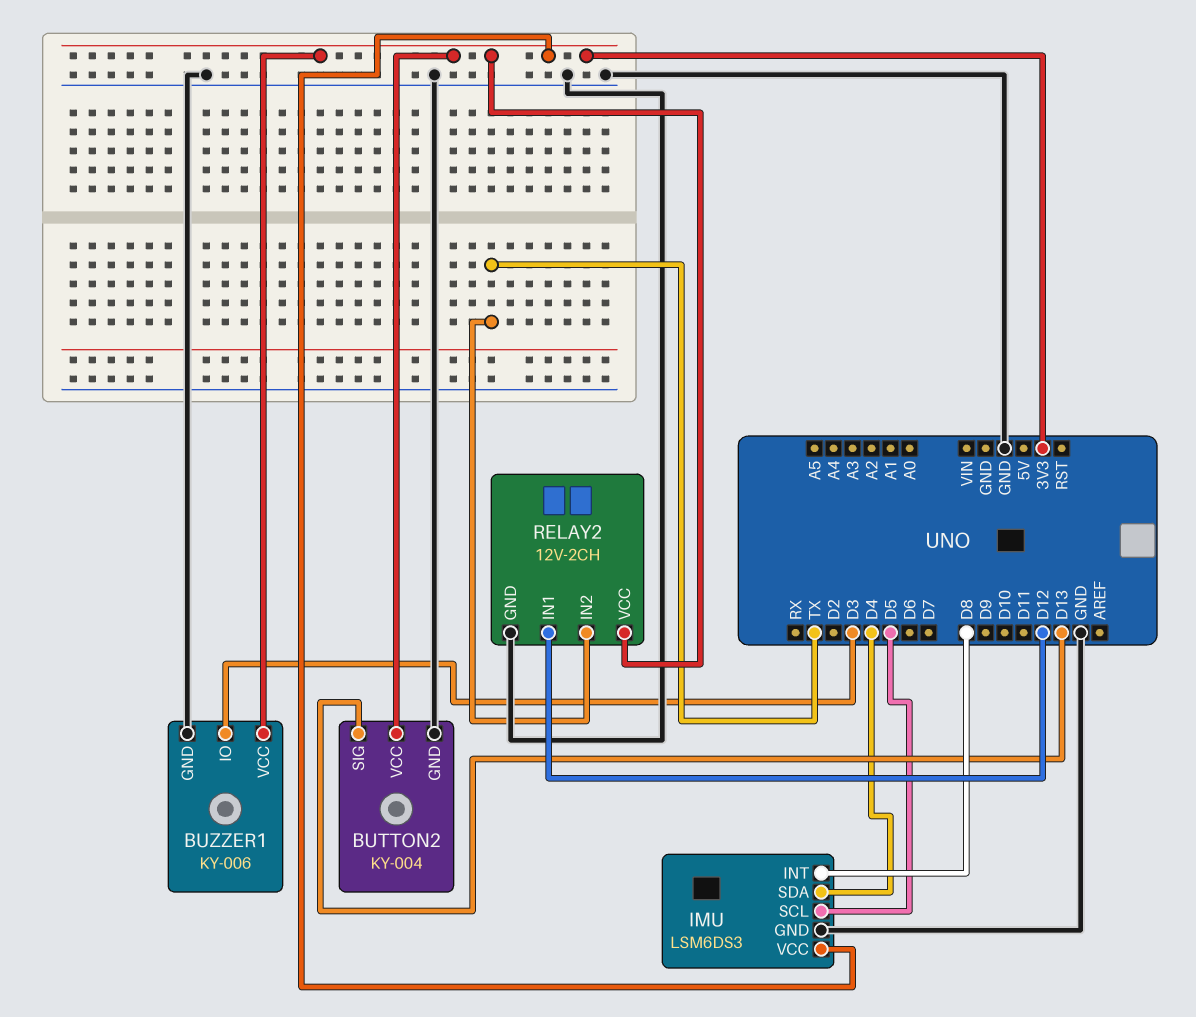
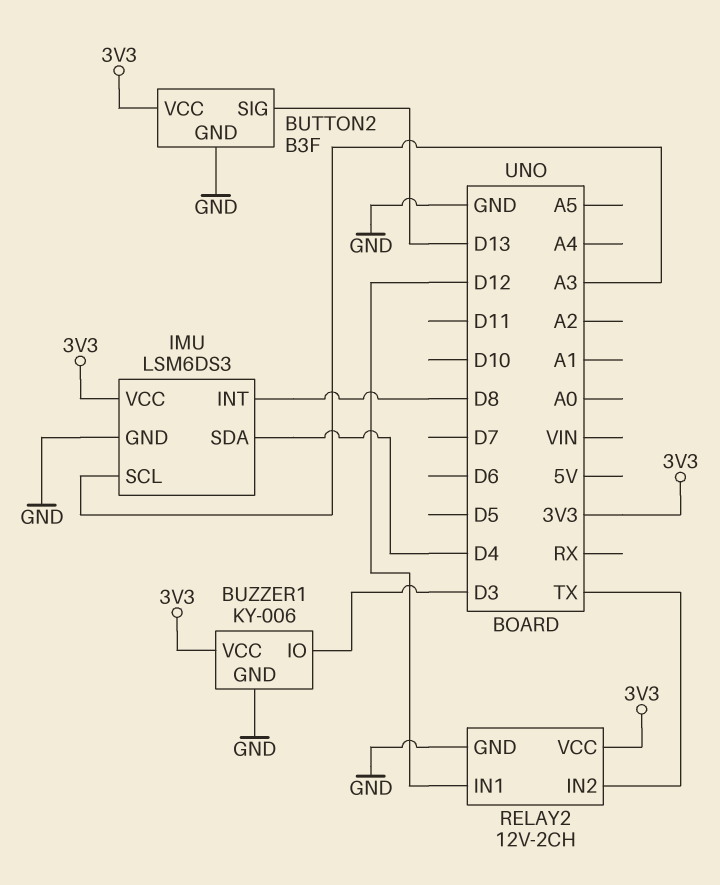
BUTTON2: KY-004 -> B3F
IMU pin SCL: D5 -> A3

